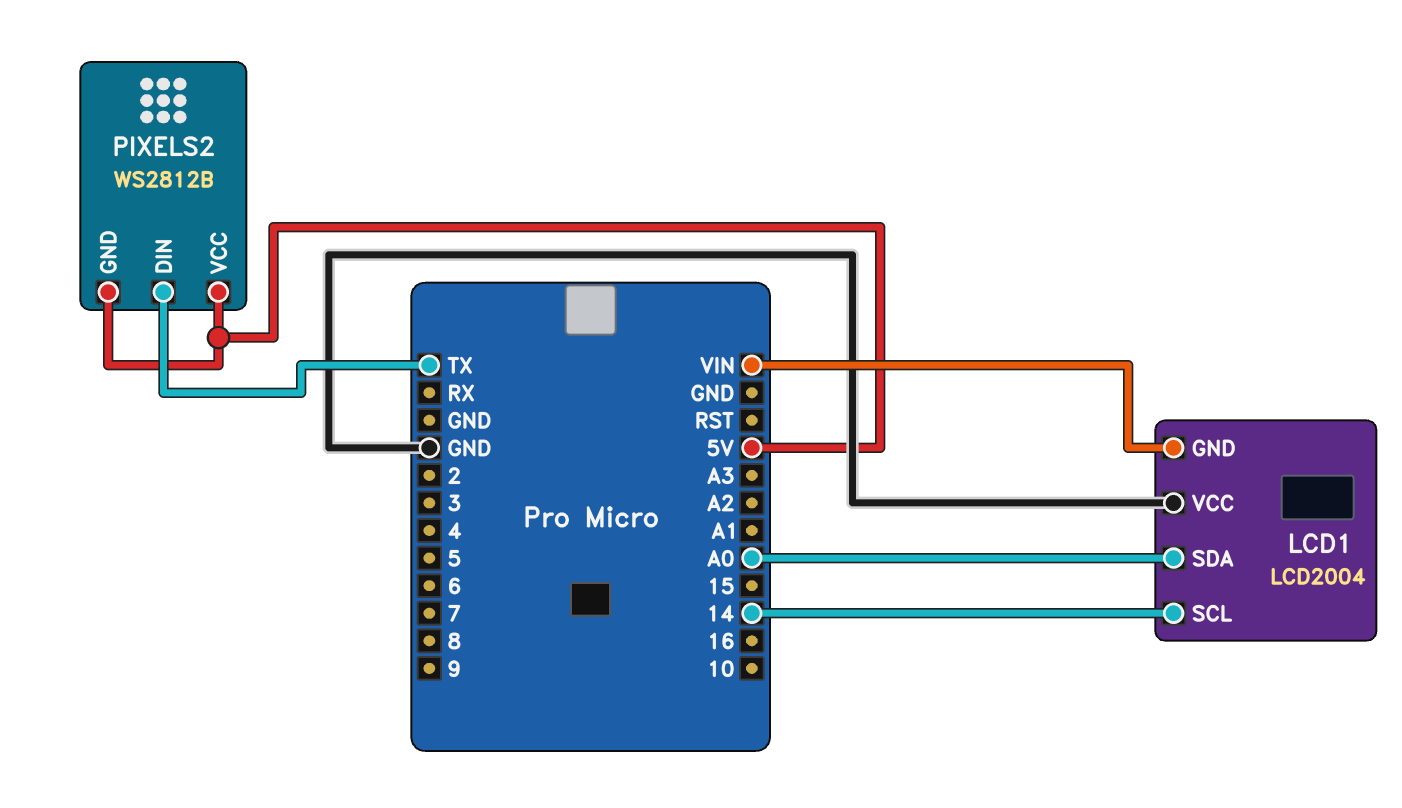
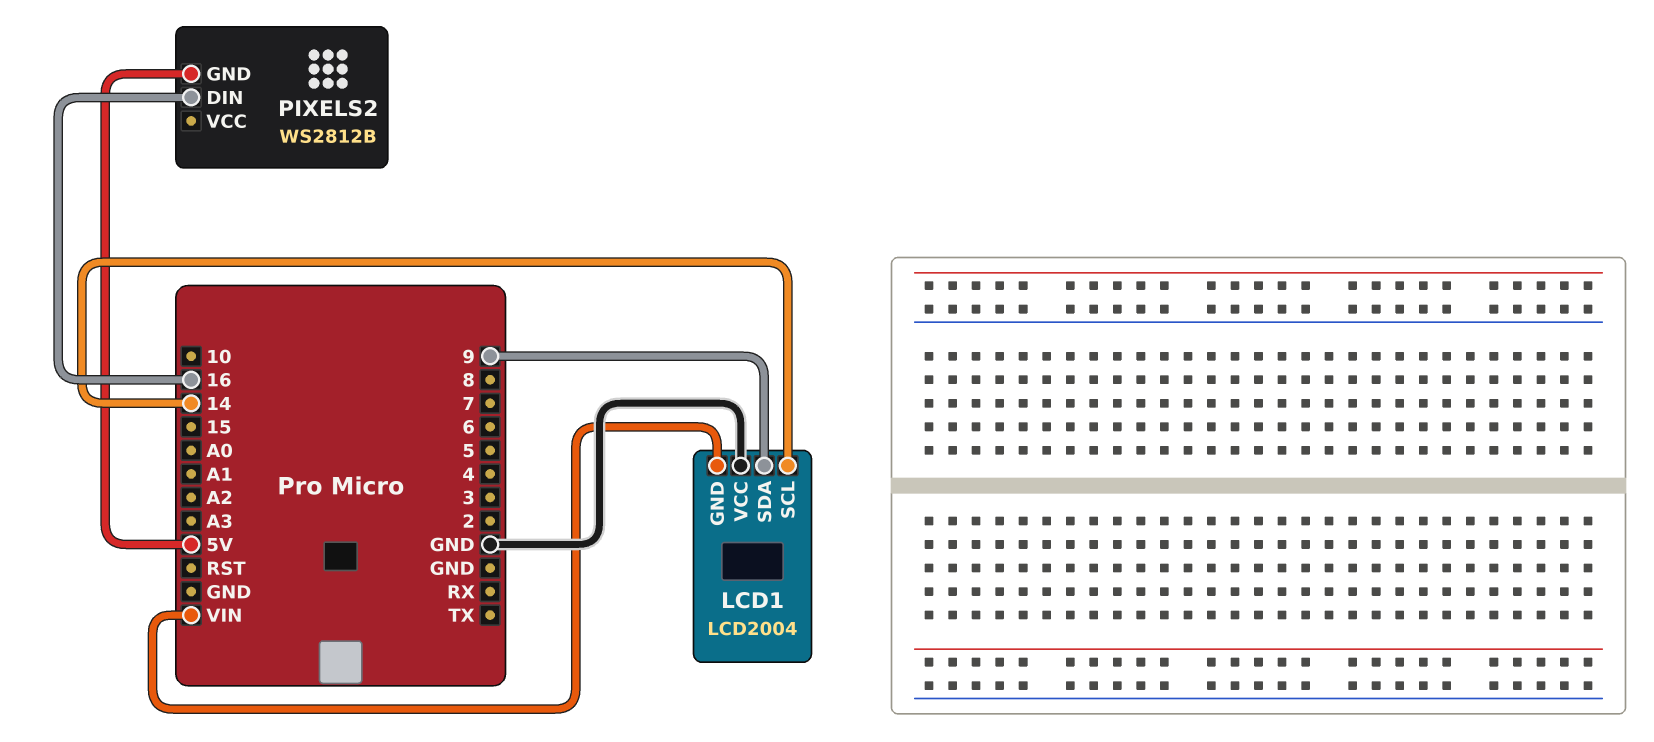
LCD1 pin SDA: A0 -> 9
PIXELS2 pin DIN: TX -> 16
PIXELS2 pin VCC: 5V -> none

